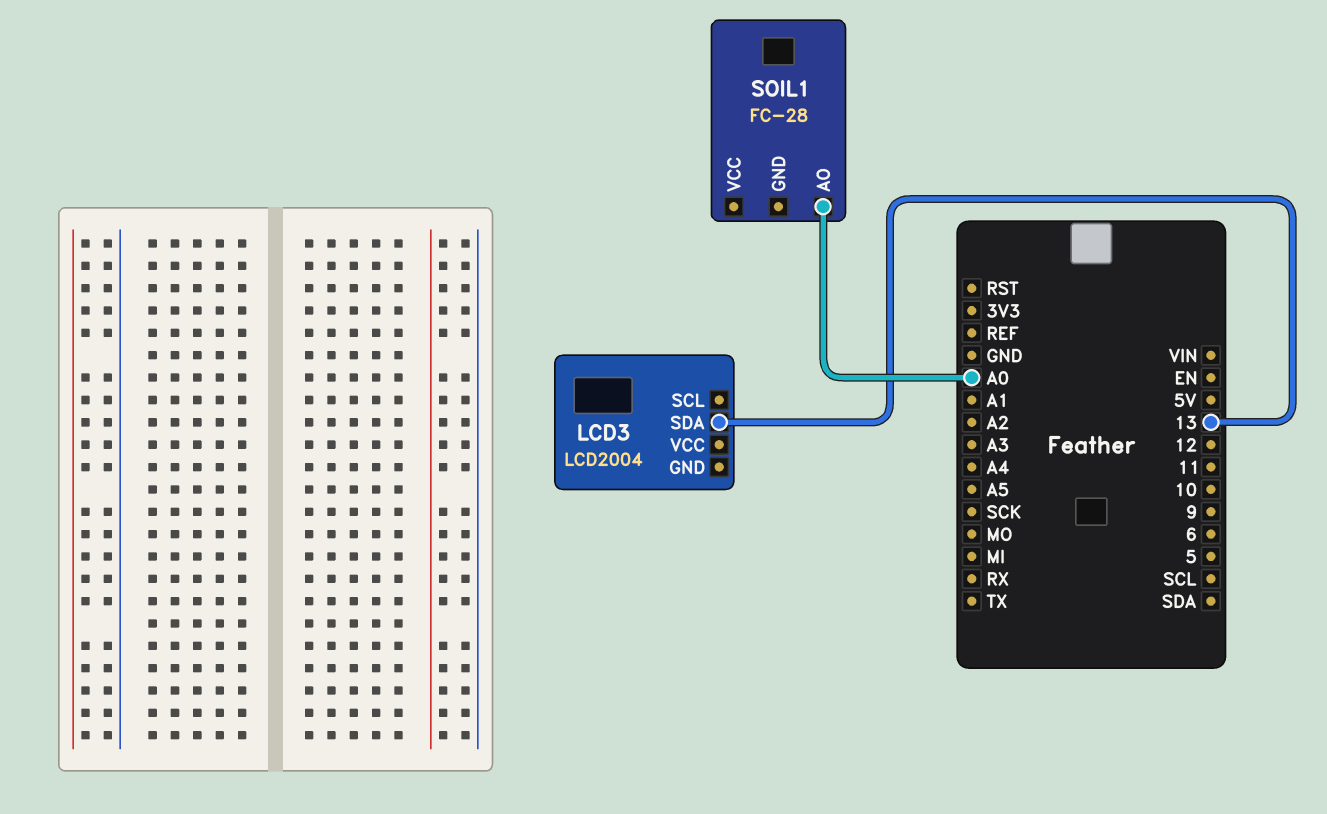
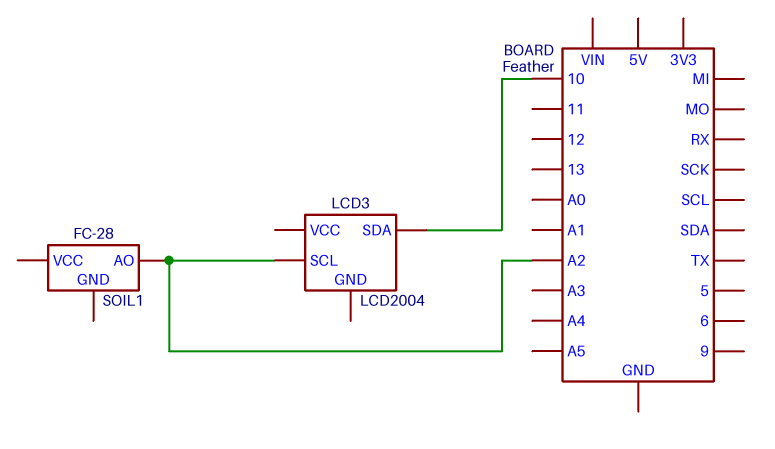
LCD3 pin SCL: none -> A2
LCD3 pin SDA: 13 -> 10
SOIL1 pin AO: A0 -> A2

